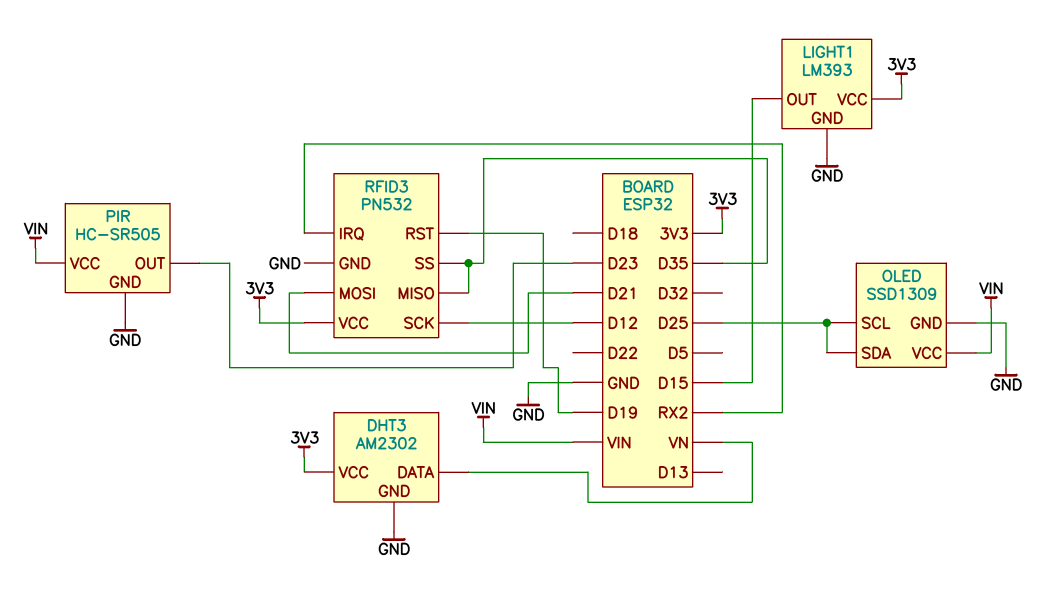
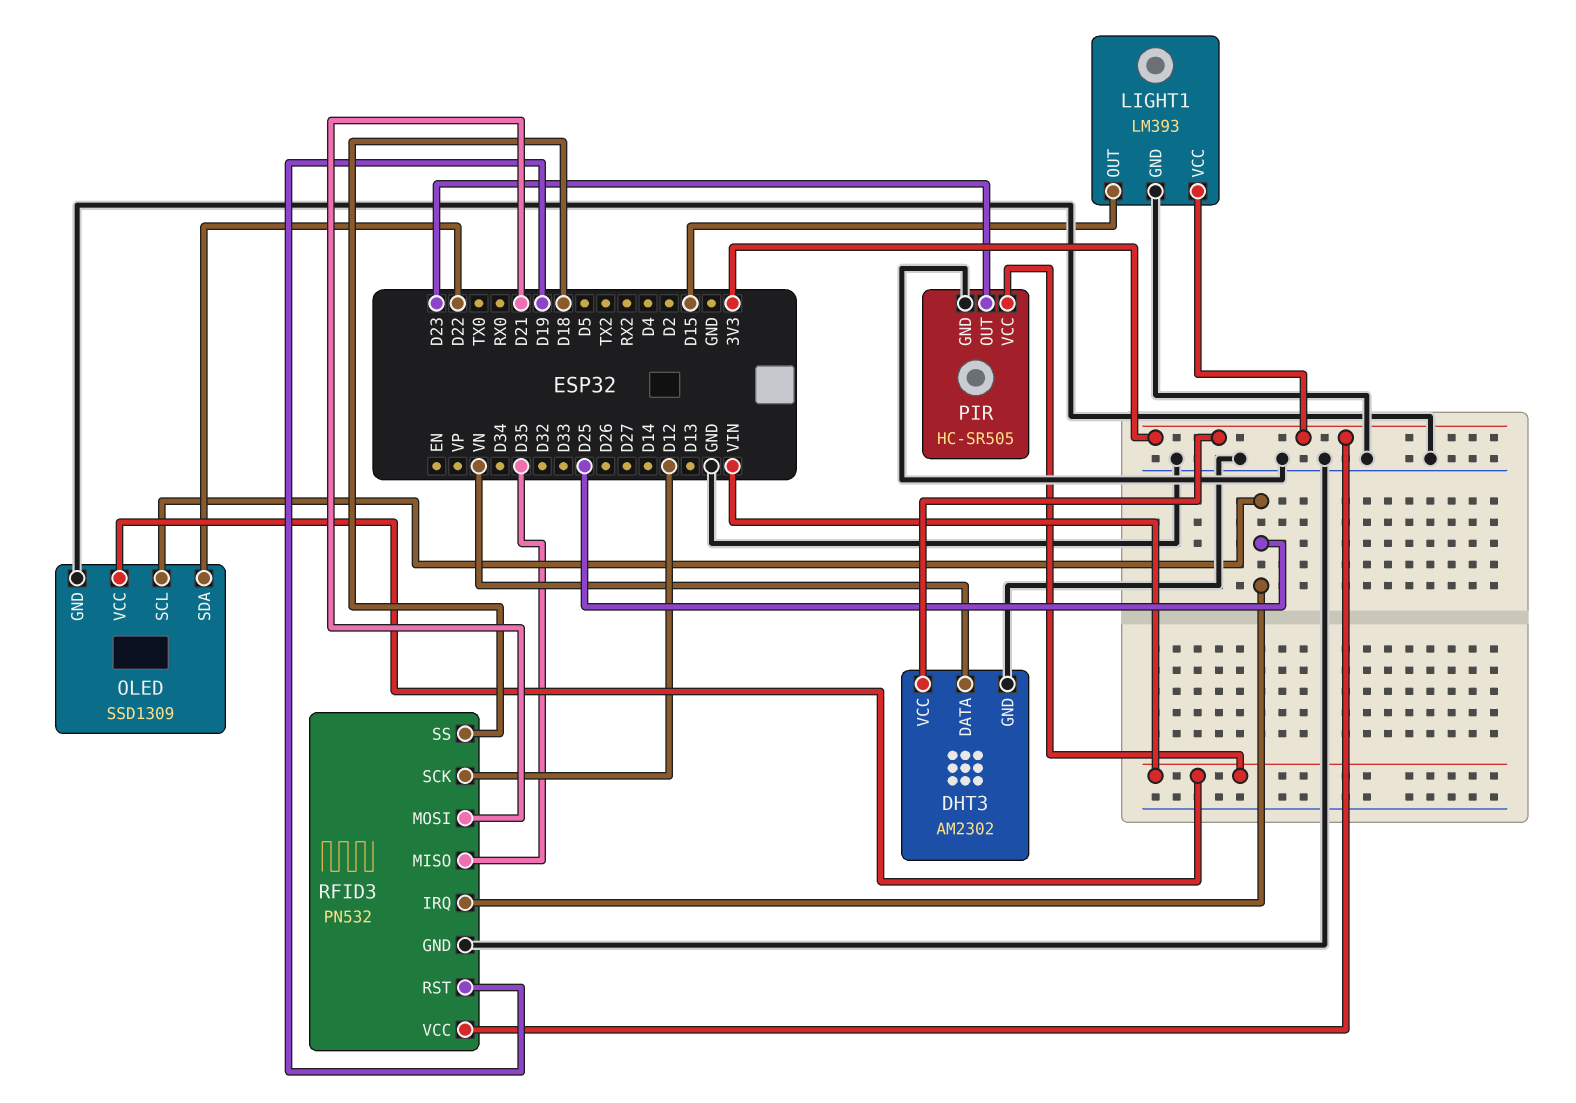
OLED pin SDA: D25 -> D22
RFID3 pin IRQ: RX2 -> D25
RFID3 pin SS: D35 -> D18

